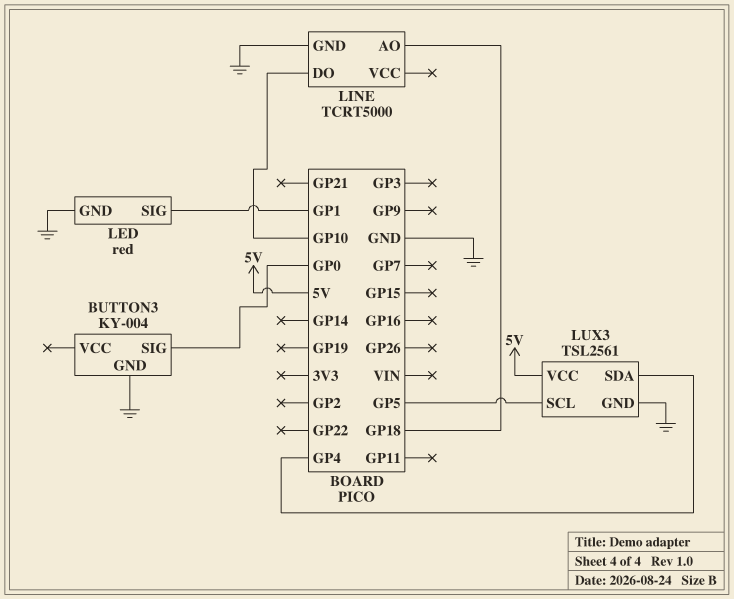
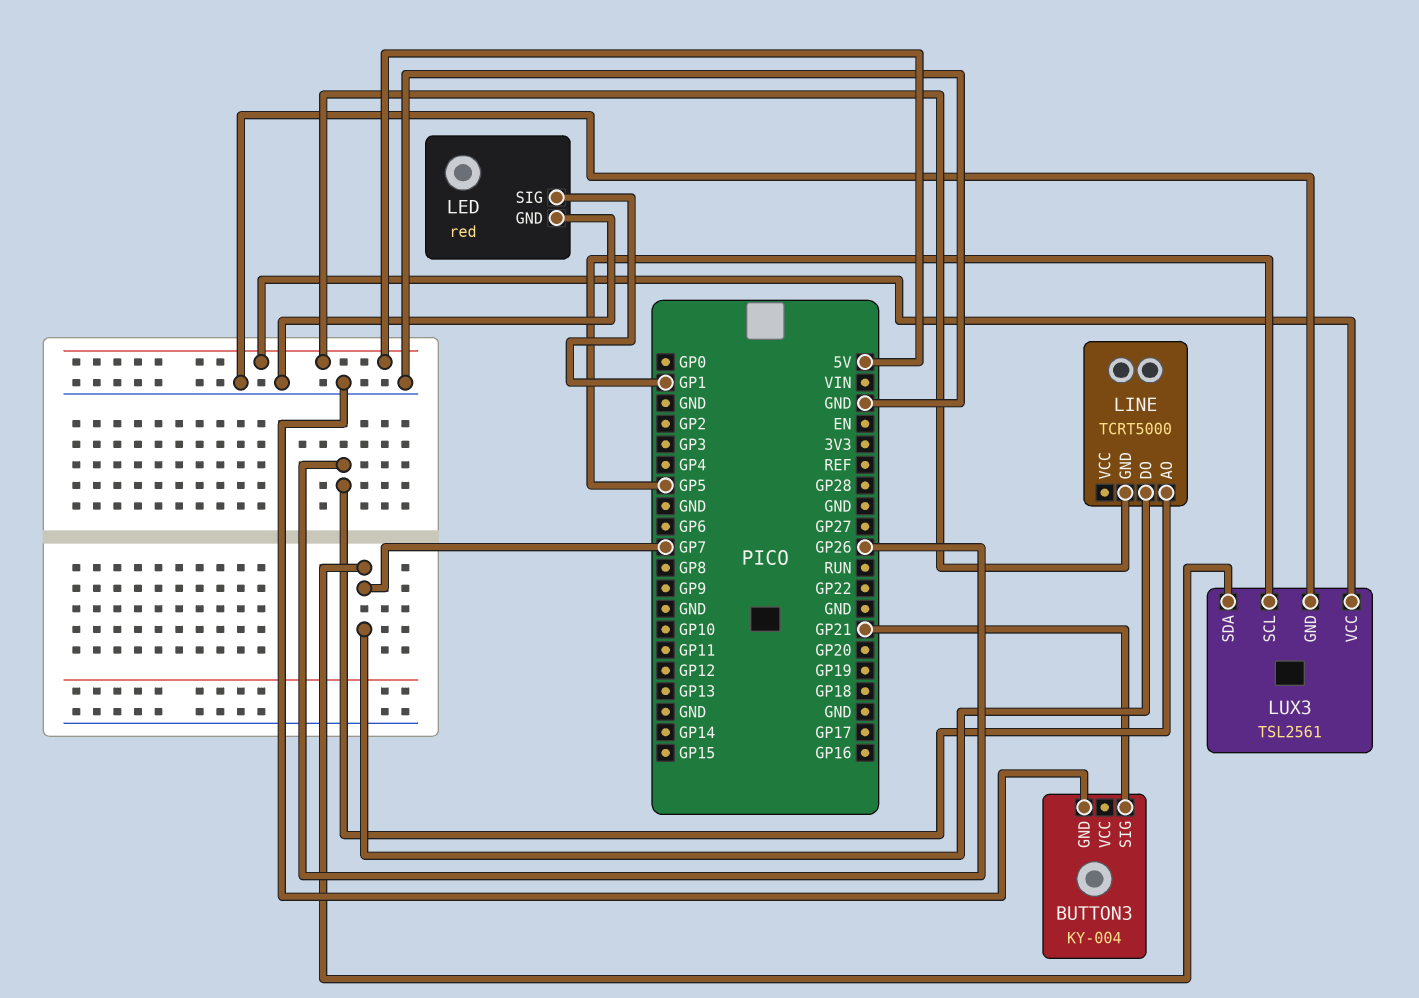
BUTTON3 pin SIG: GP0 -> GP21
LINE pin AO: GP18 -> GP26
LINE pin DO: GP10 -> GP7
LINE pin GND: GND -> 5V
LUX3 pin SDA: GP4 -> GP7

